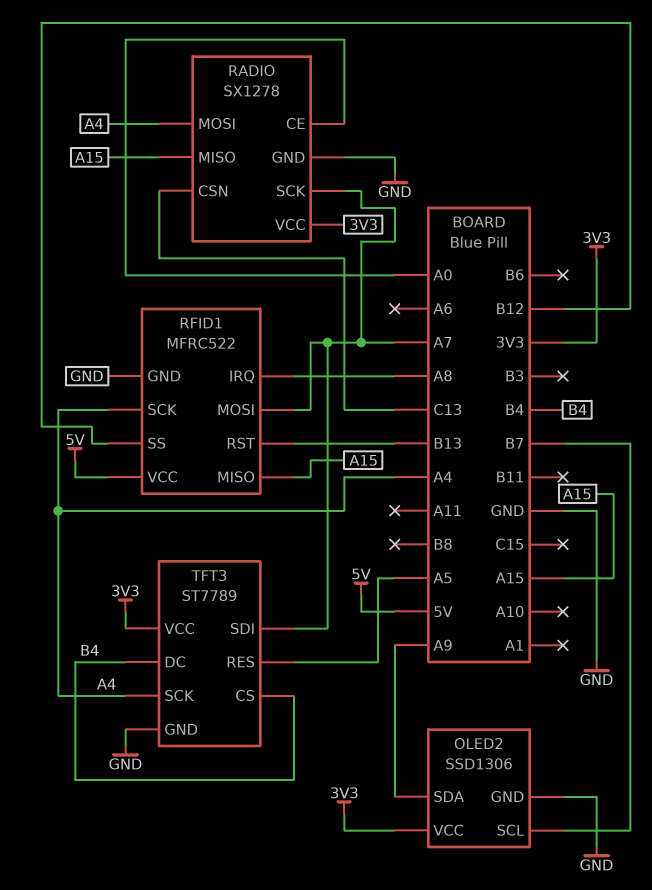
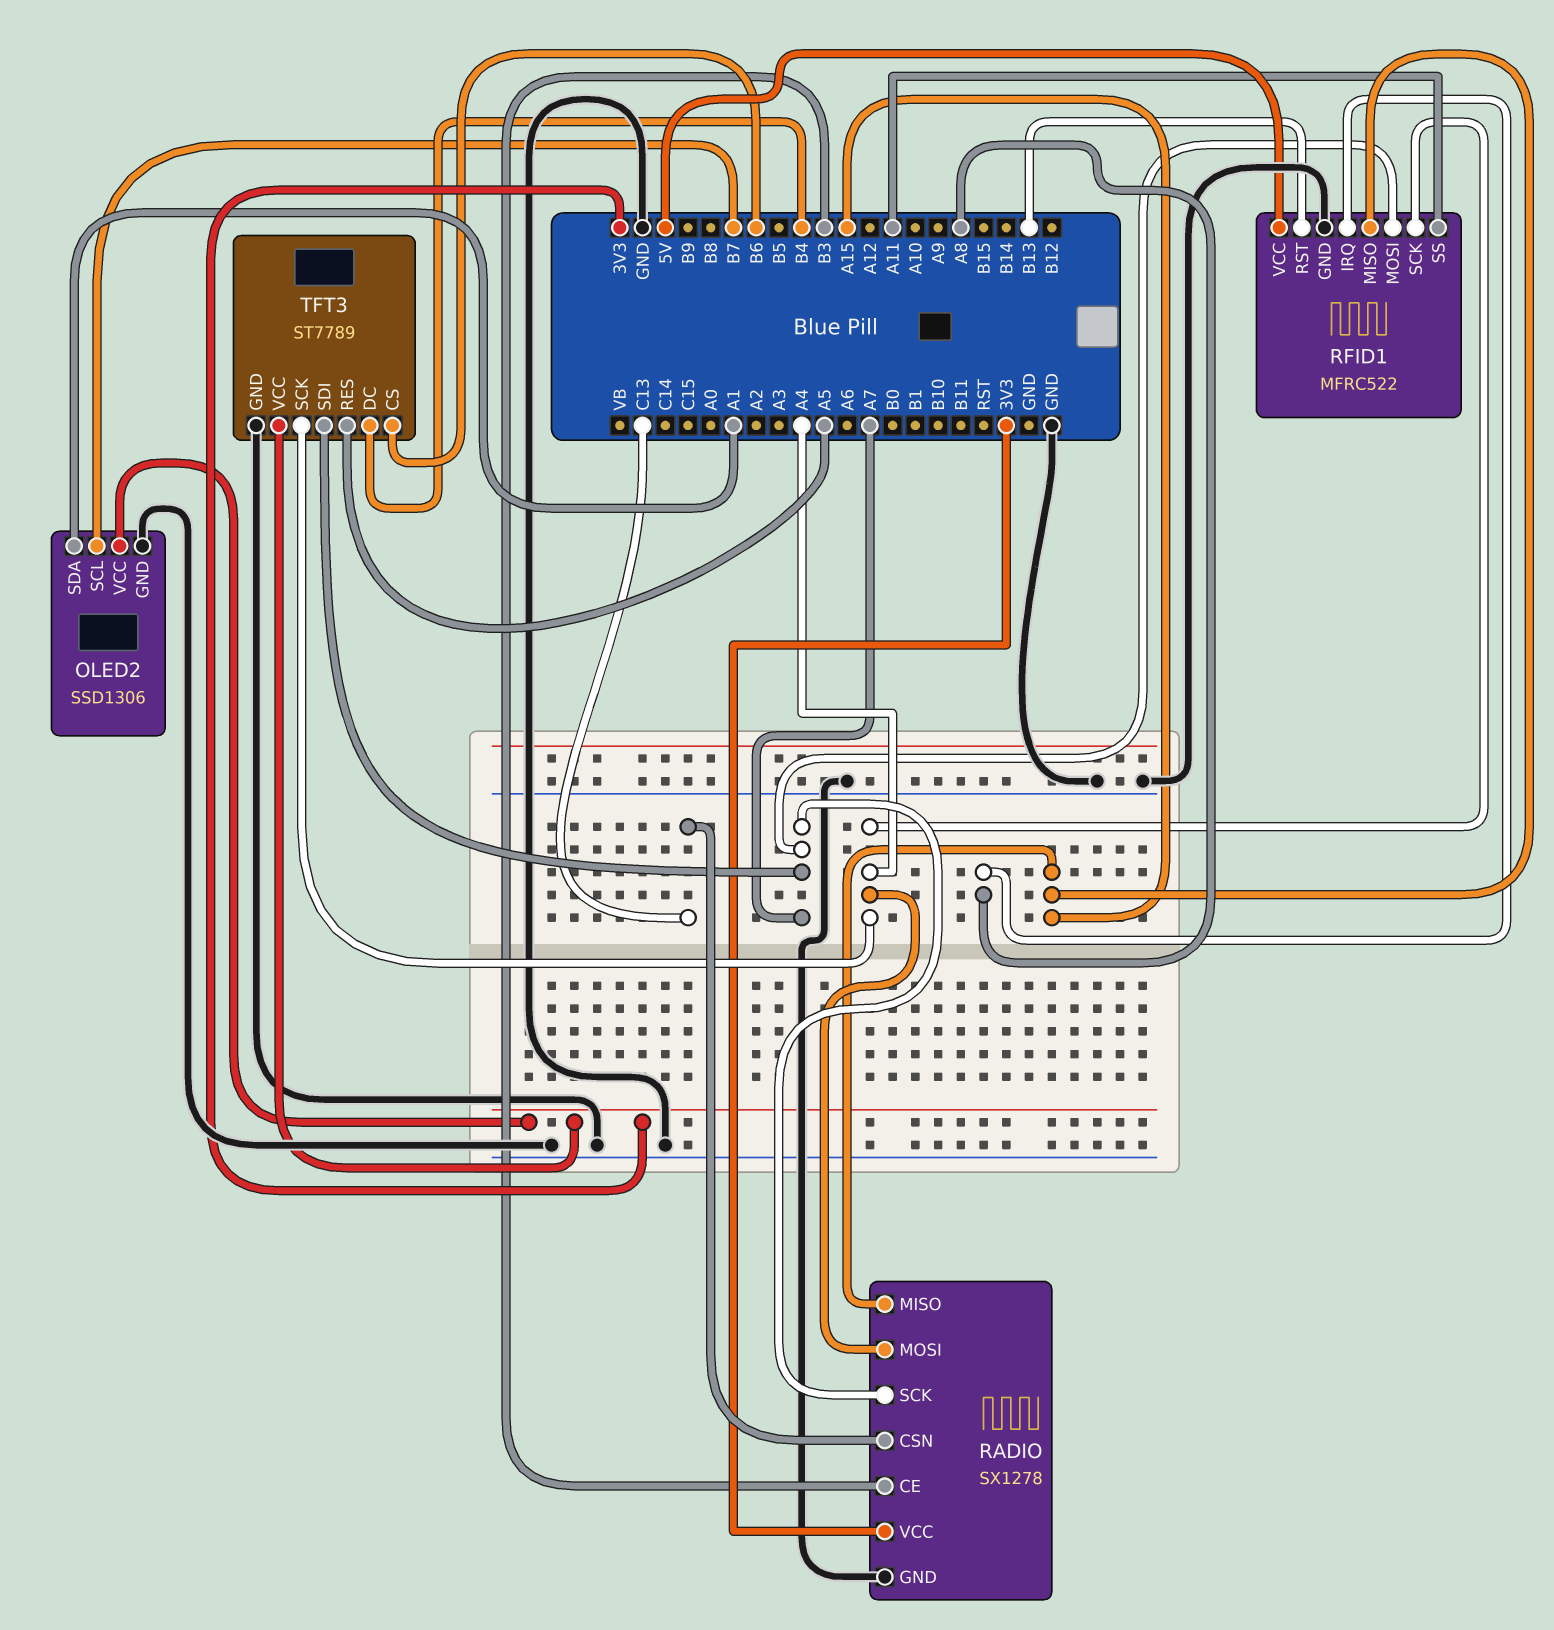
OLED2 pin SDA: A9 -> A1
RADIO pin CE: A0 -> B3
RFID1 pin SS: B12 -> A11
TFT3 pin CS: B4 -> B6

